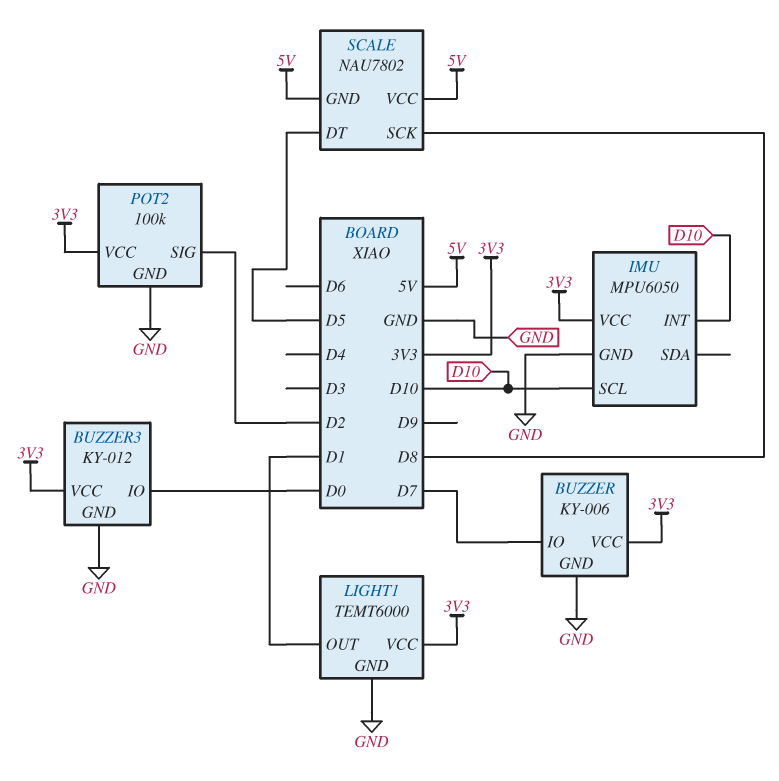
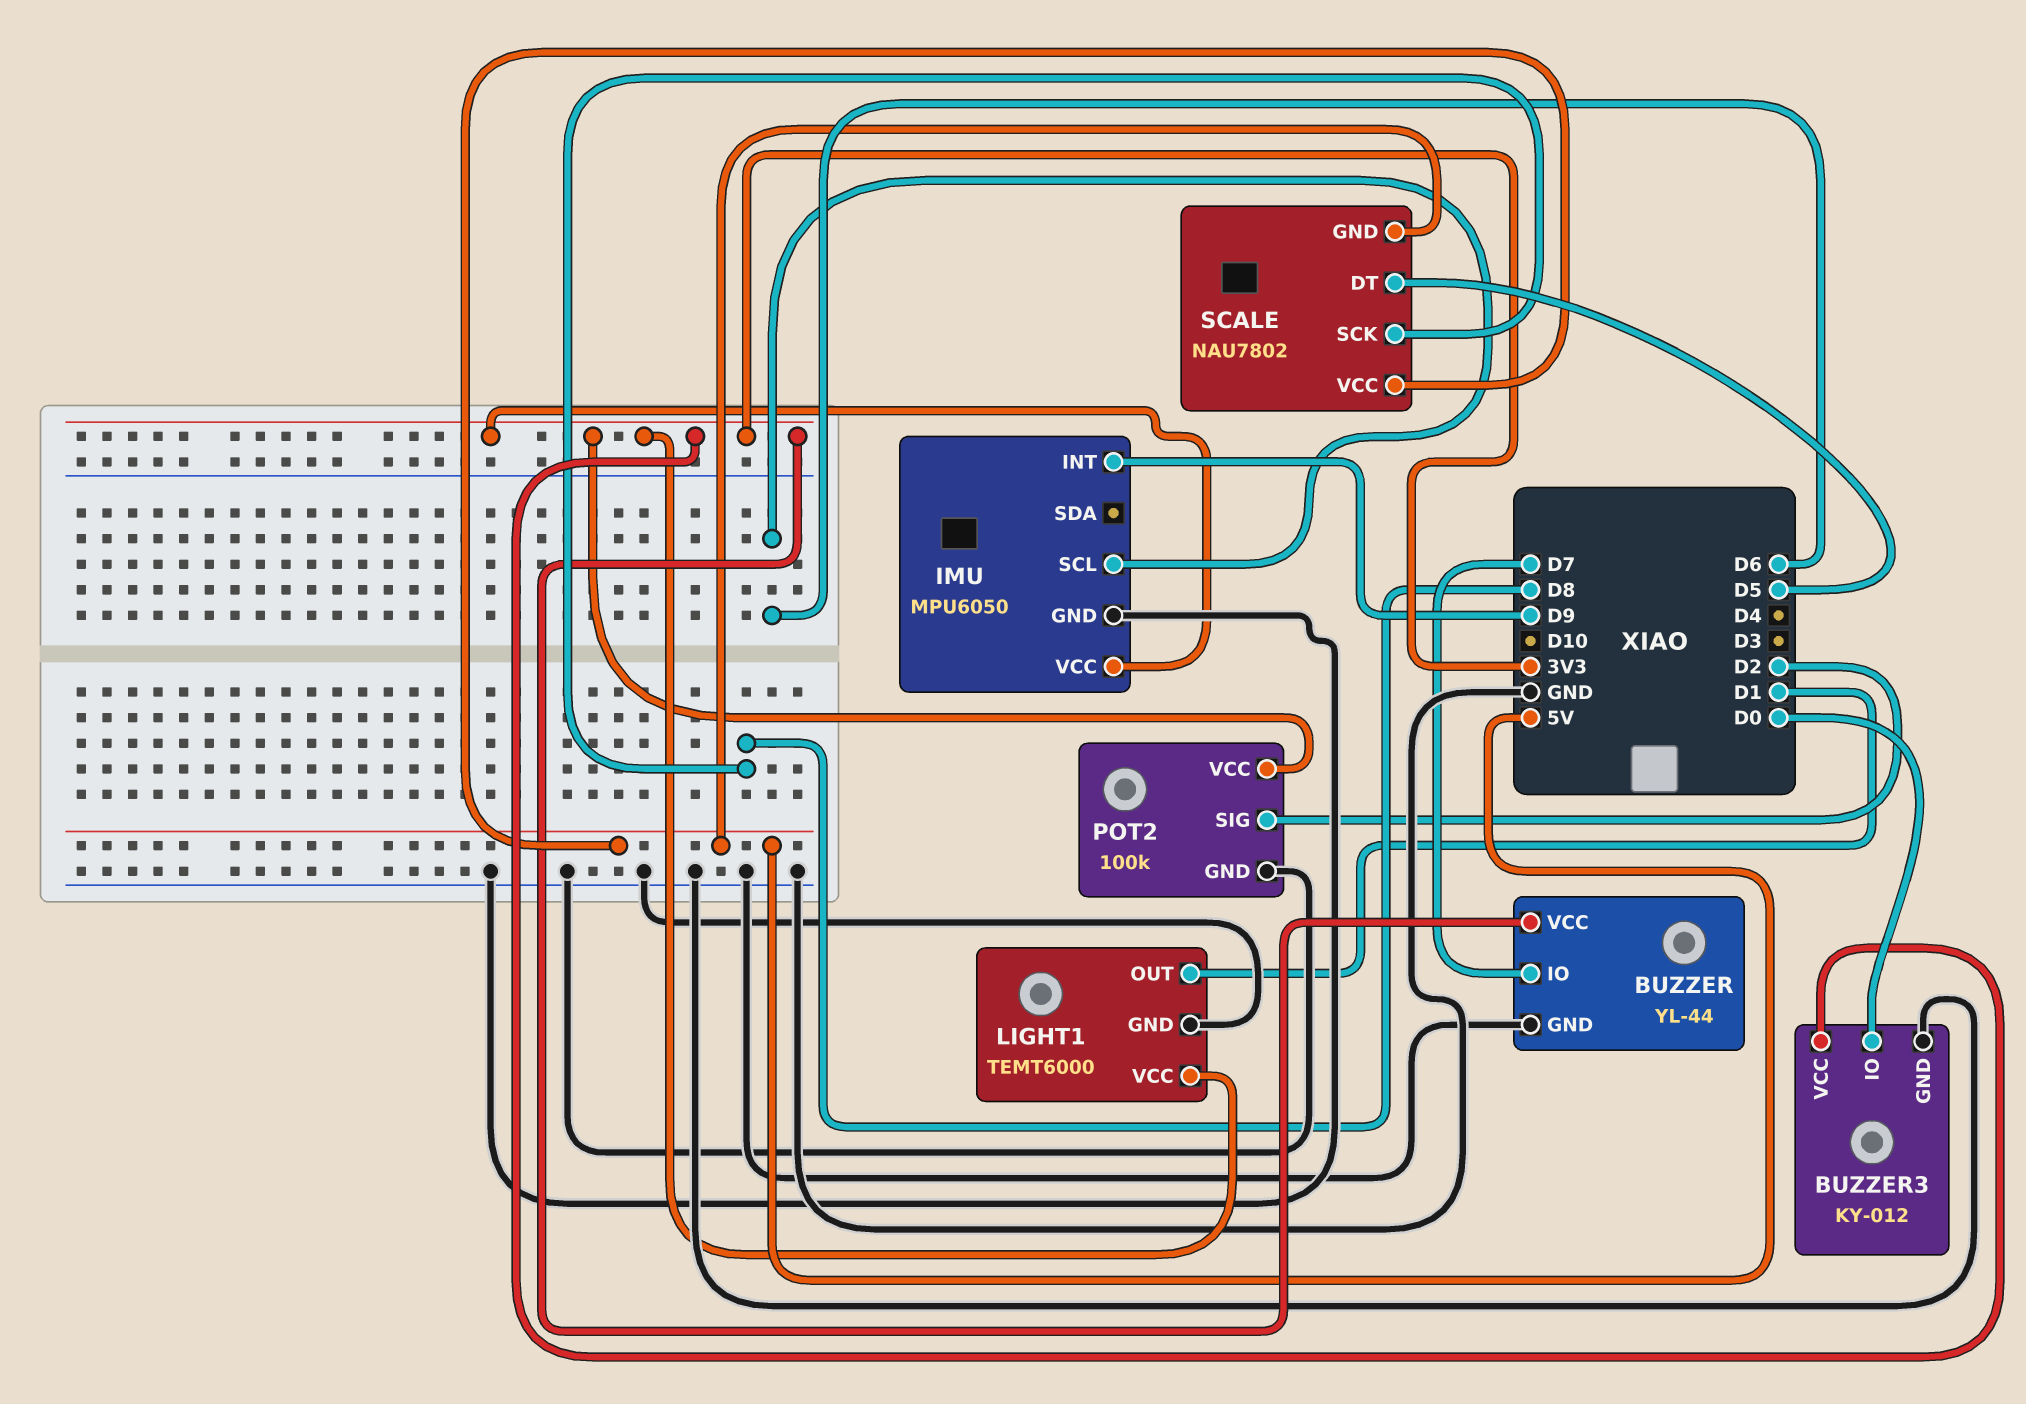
BUZZER: KY-006 -> YL-44
IMU pin INT: D10 -> D9
IMU pin SCL: D10 -> D6

